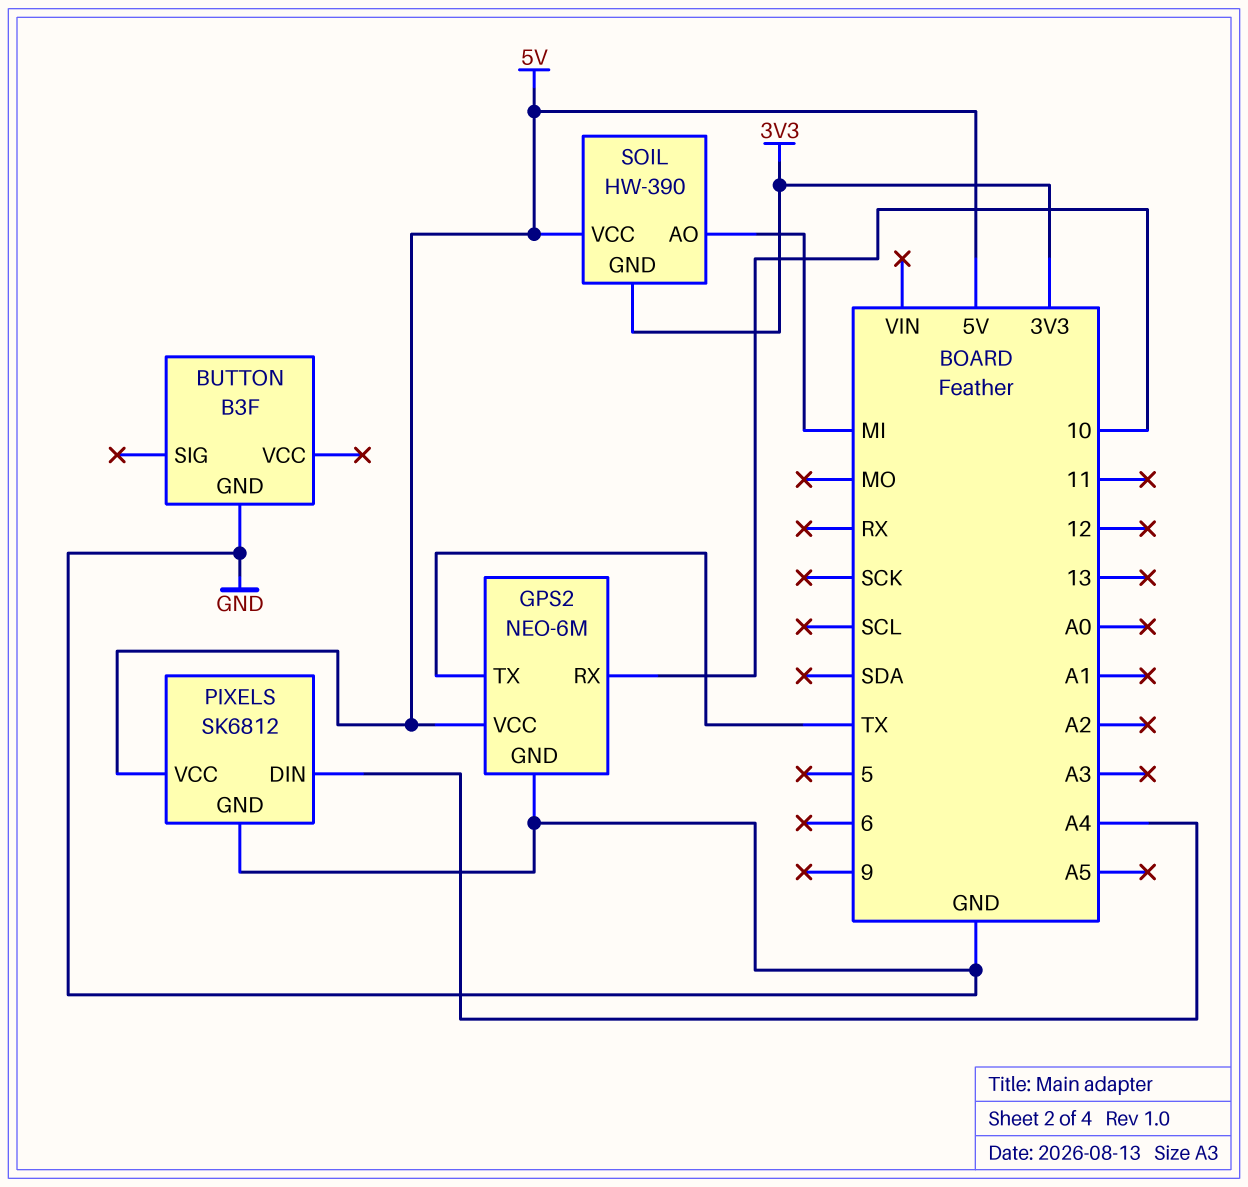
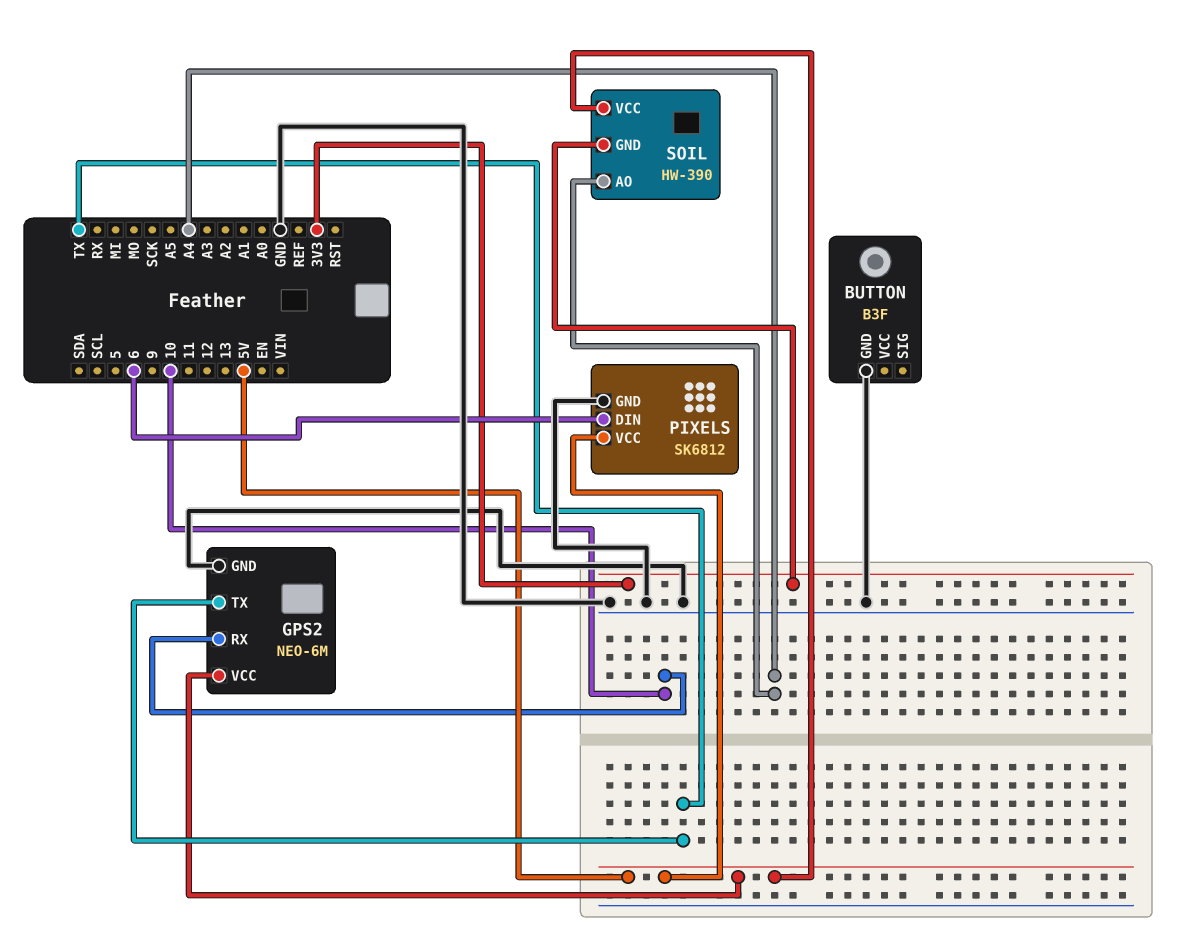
PIXELS pin DIN: A4 -> 6
SOIL pin AO: MI -> A4

